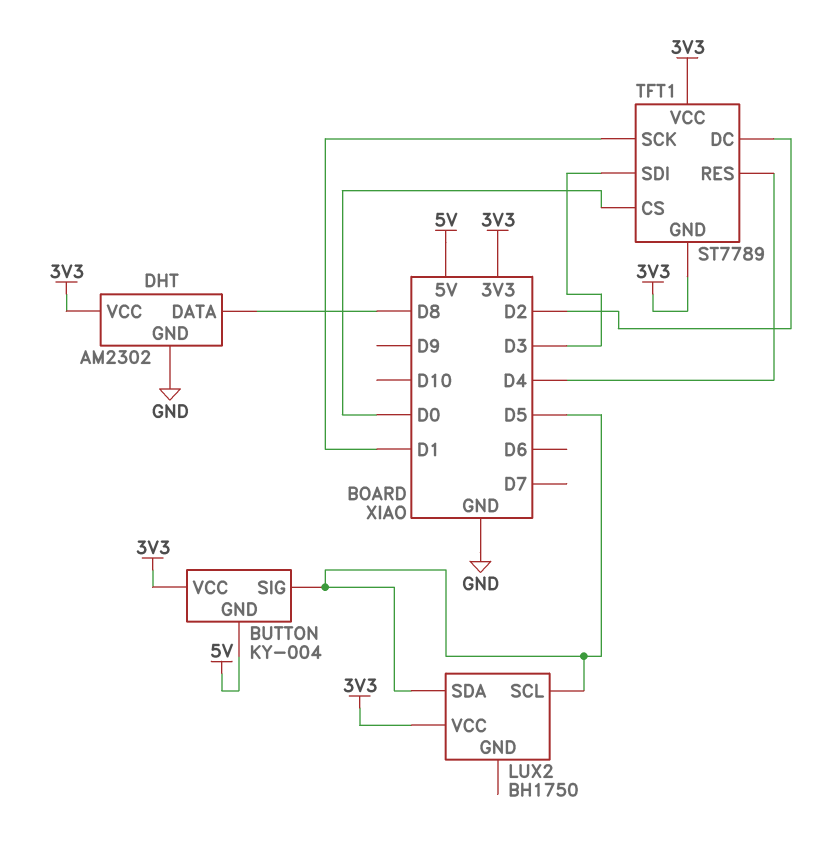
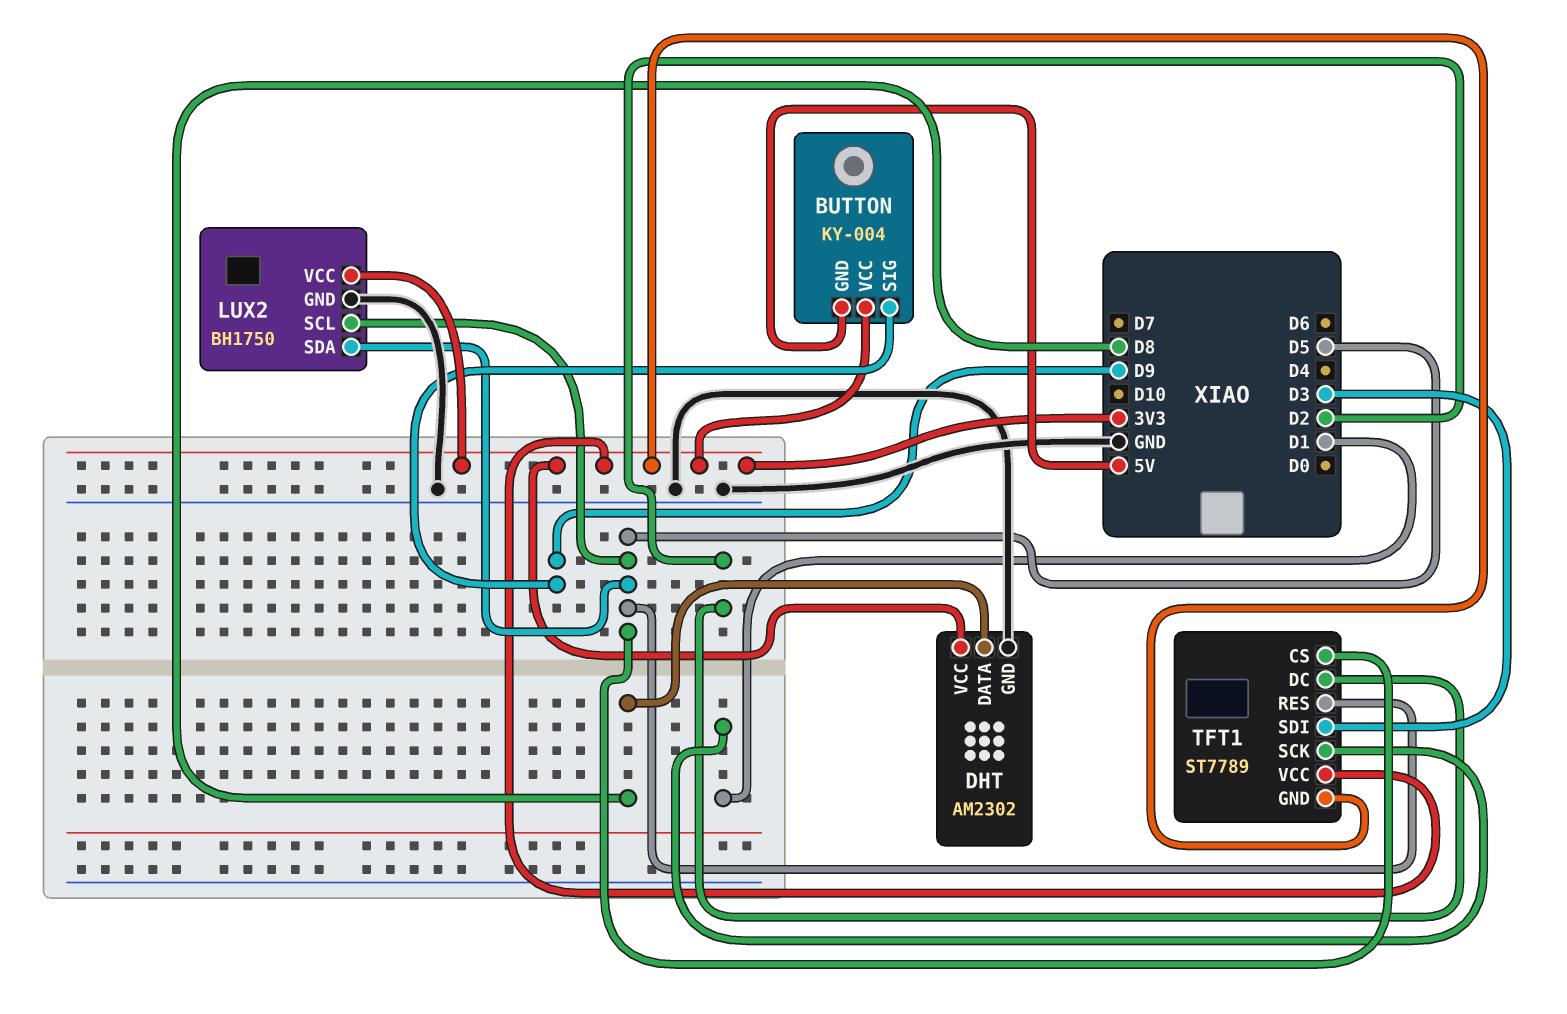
BUTTON pin SIG: D5 -> D9
LUX2 pin GND: none -> GND
TFT1 pin CS: D0 -> D5
TFT1 pin RES: D4 -> D5

